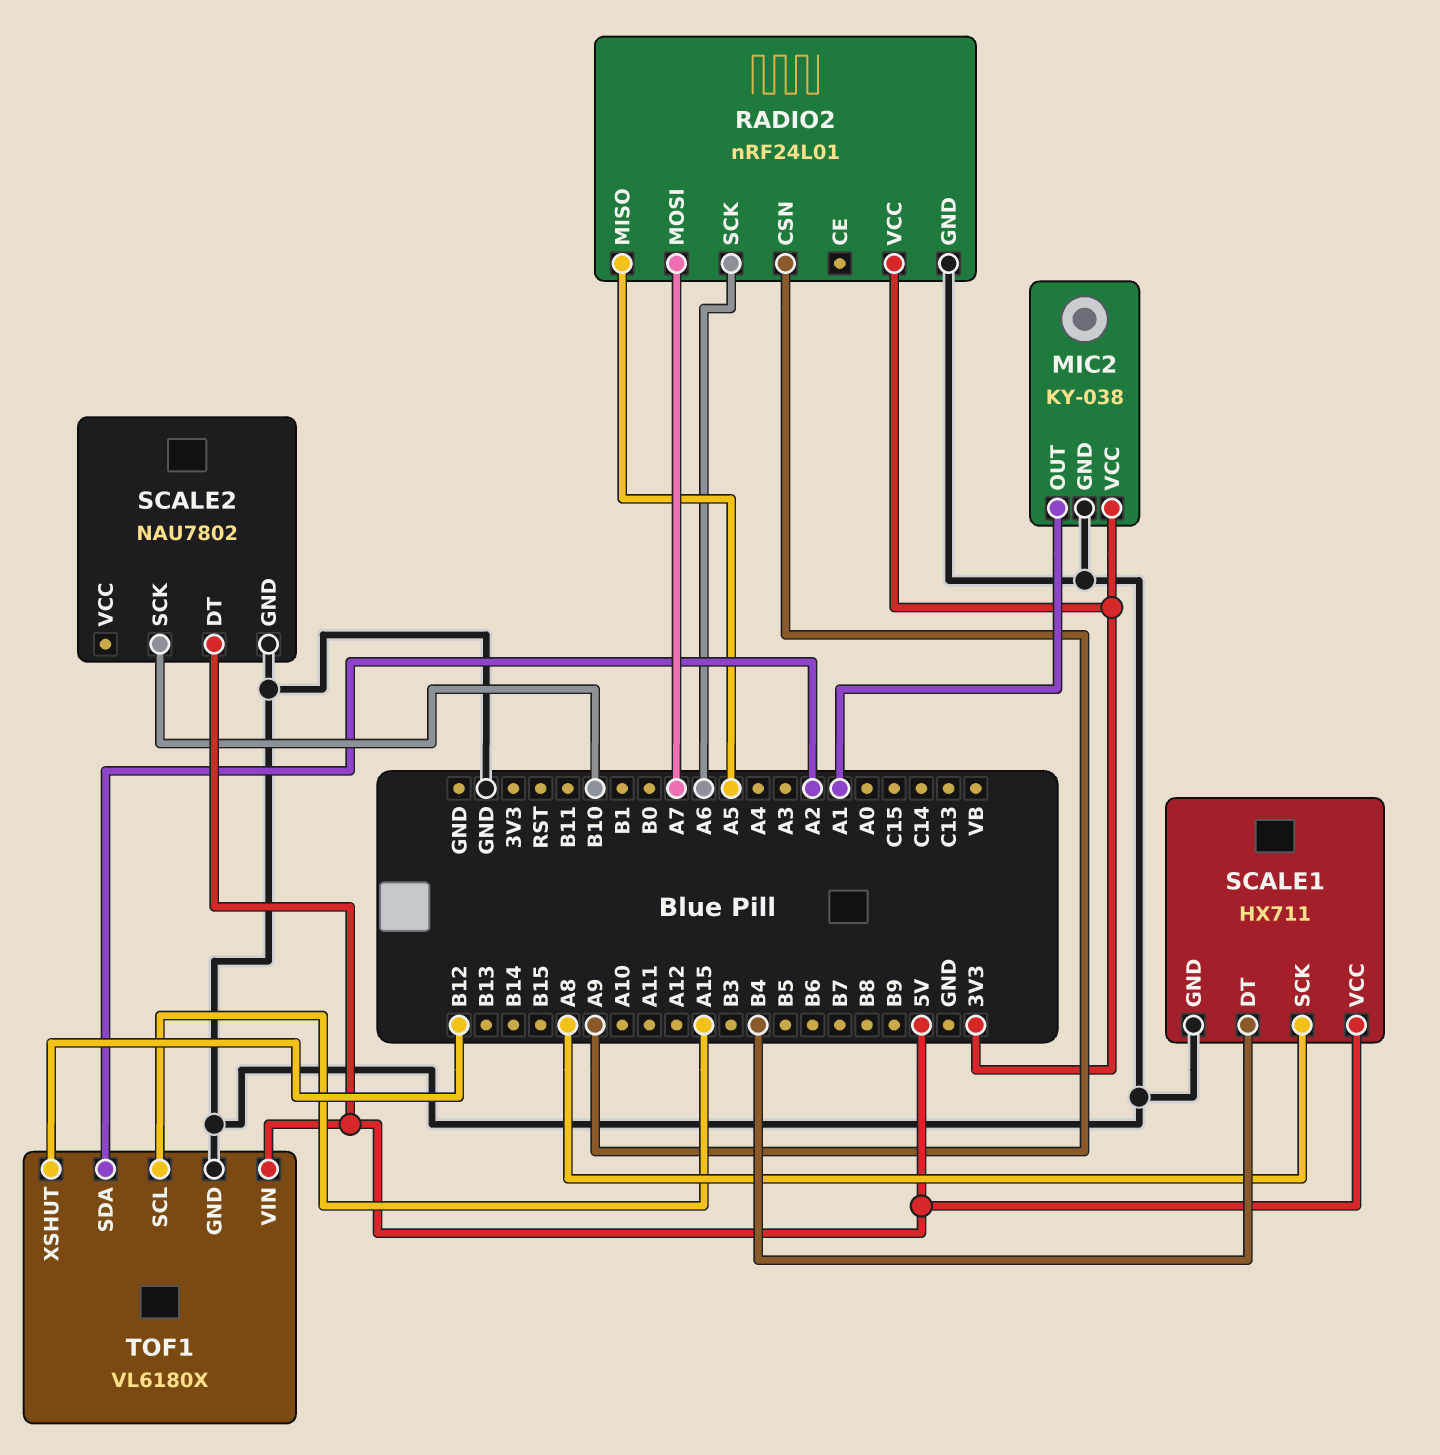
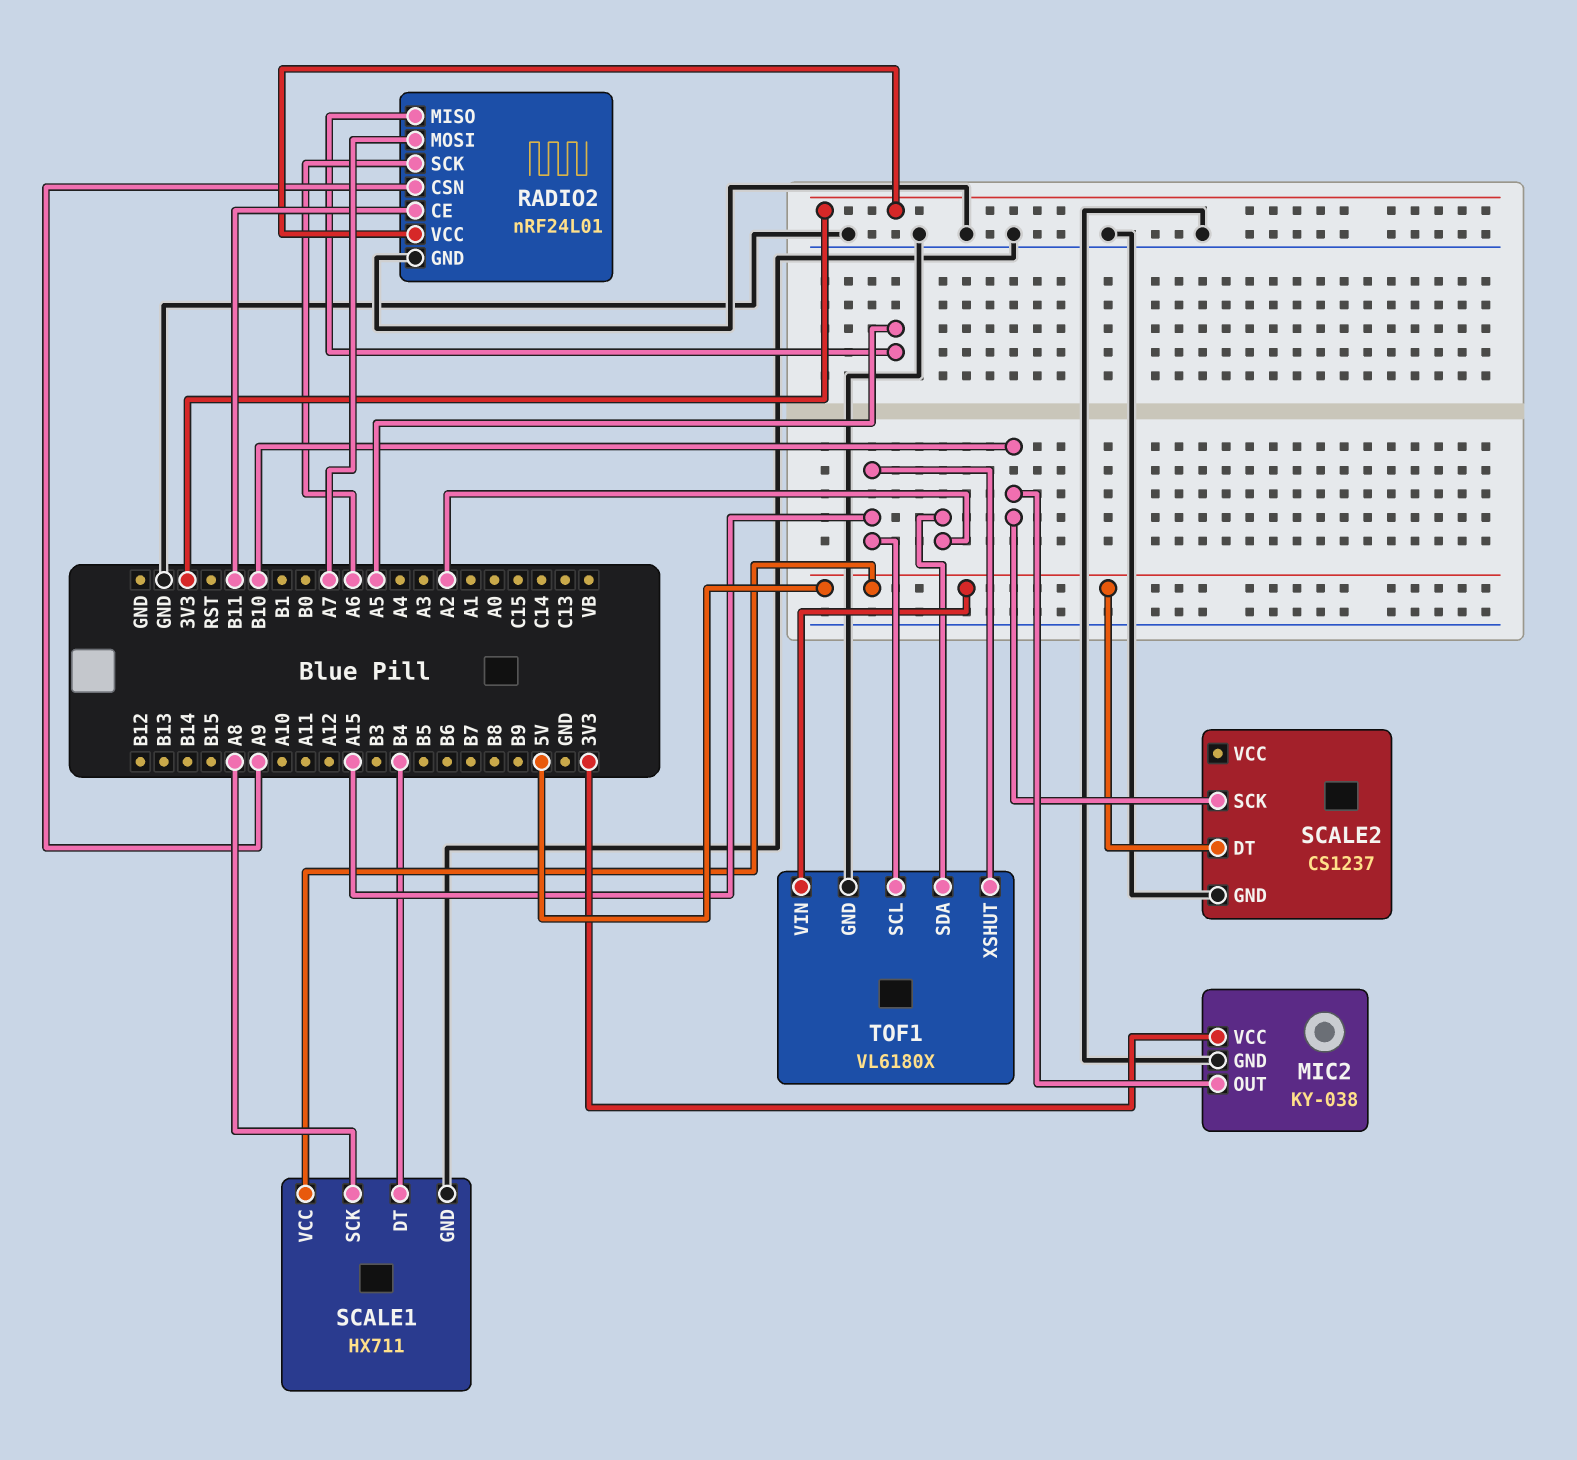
MIC2 pin OUT: A1 -> B10
RADIO2 pin CE: none -> B11
SCALE2: NAU7802 -> CS1237
TOF1 pin XSHUT: B12 -> A15

